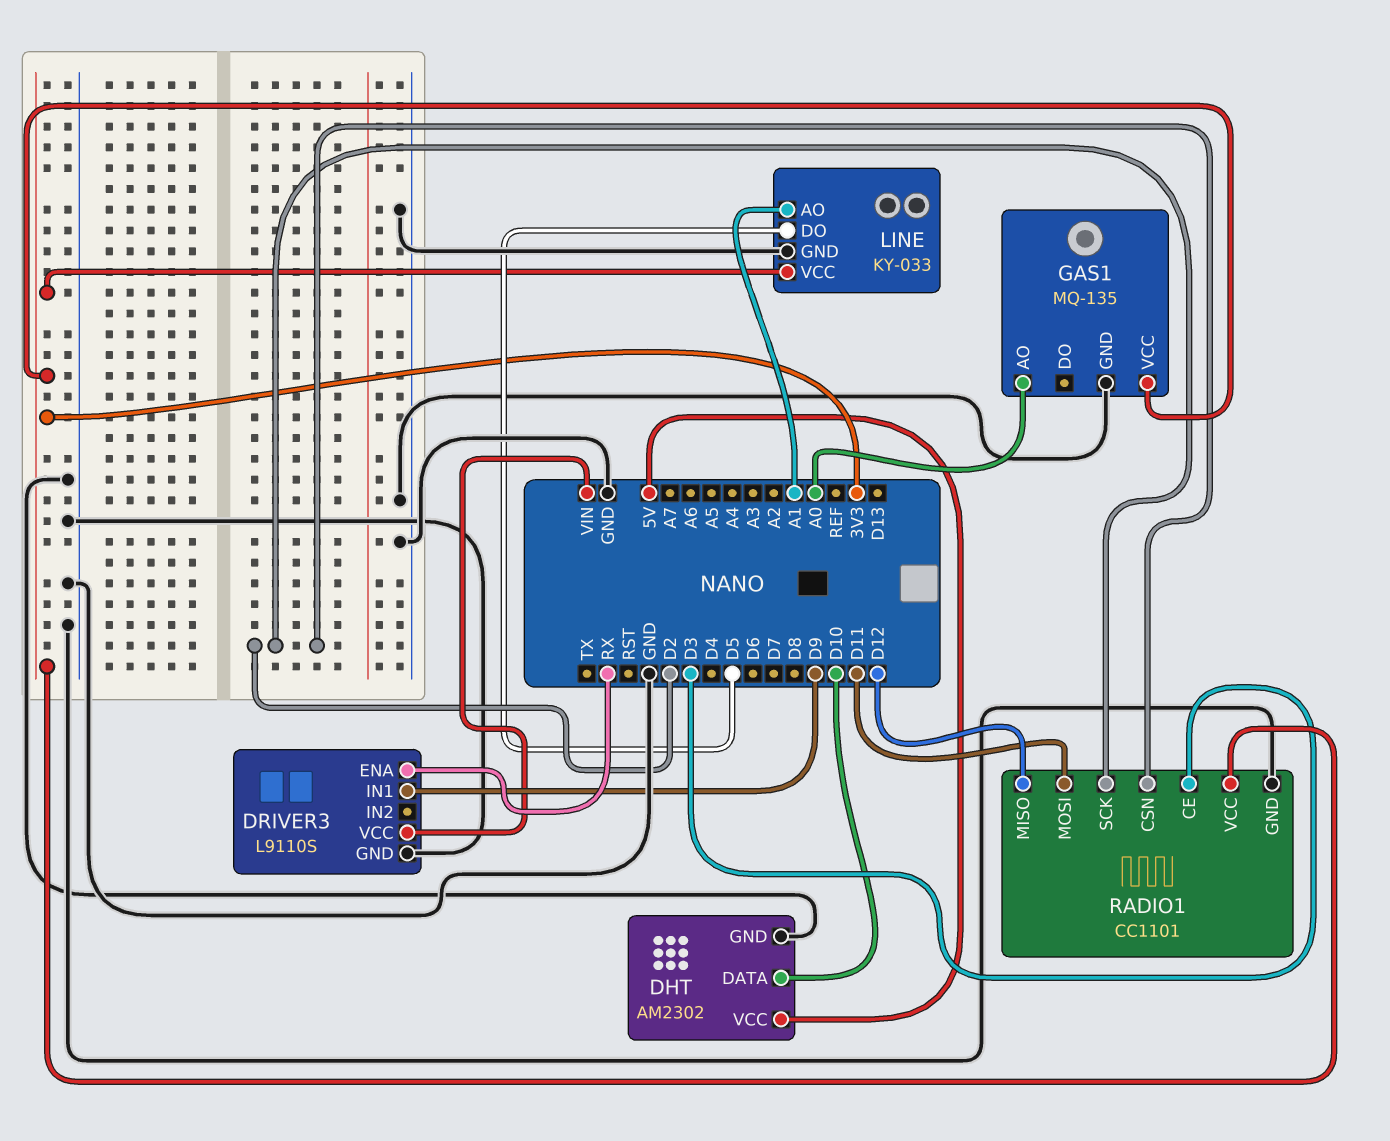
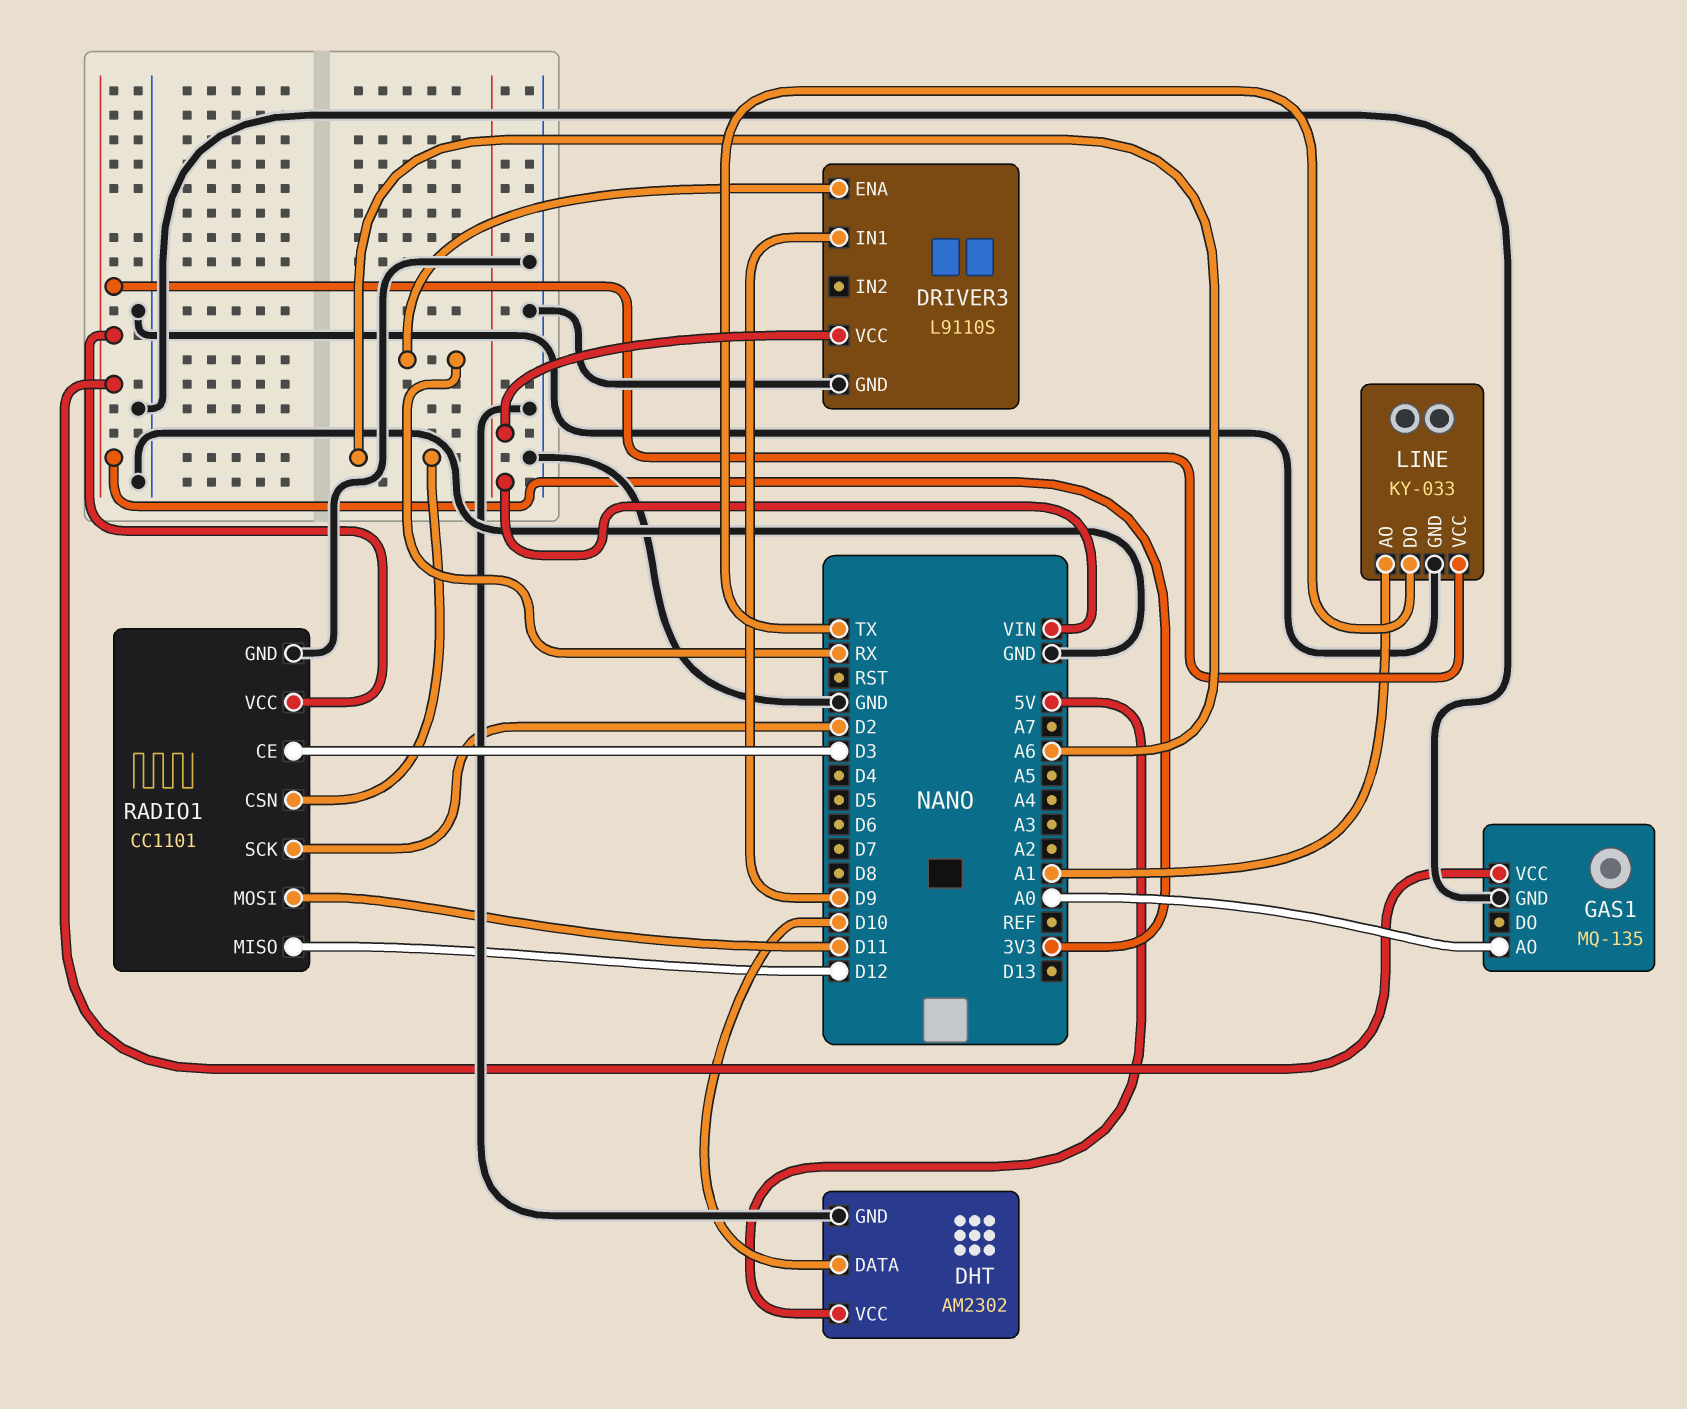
LINE pin DO: D5 -> TX
RADIO1 pin CSN: D2 -> A6

